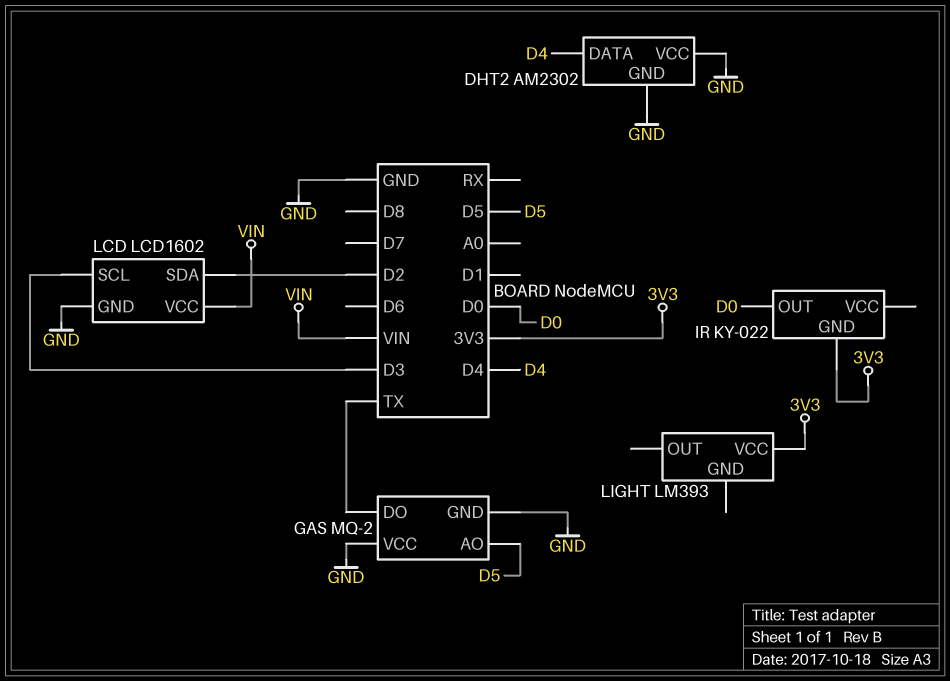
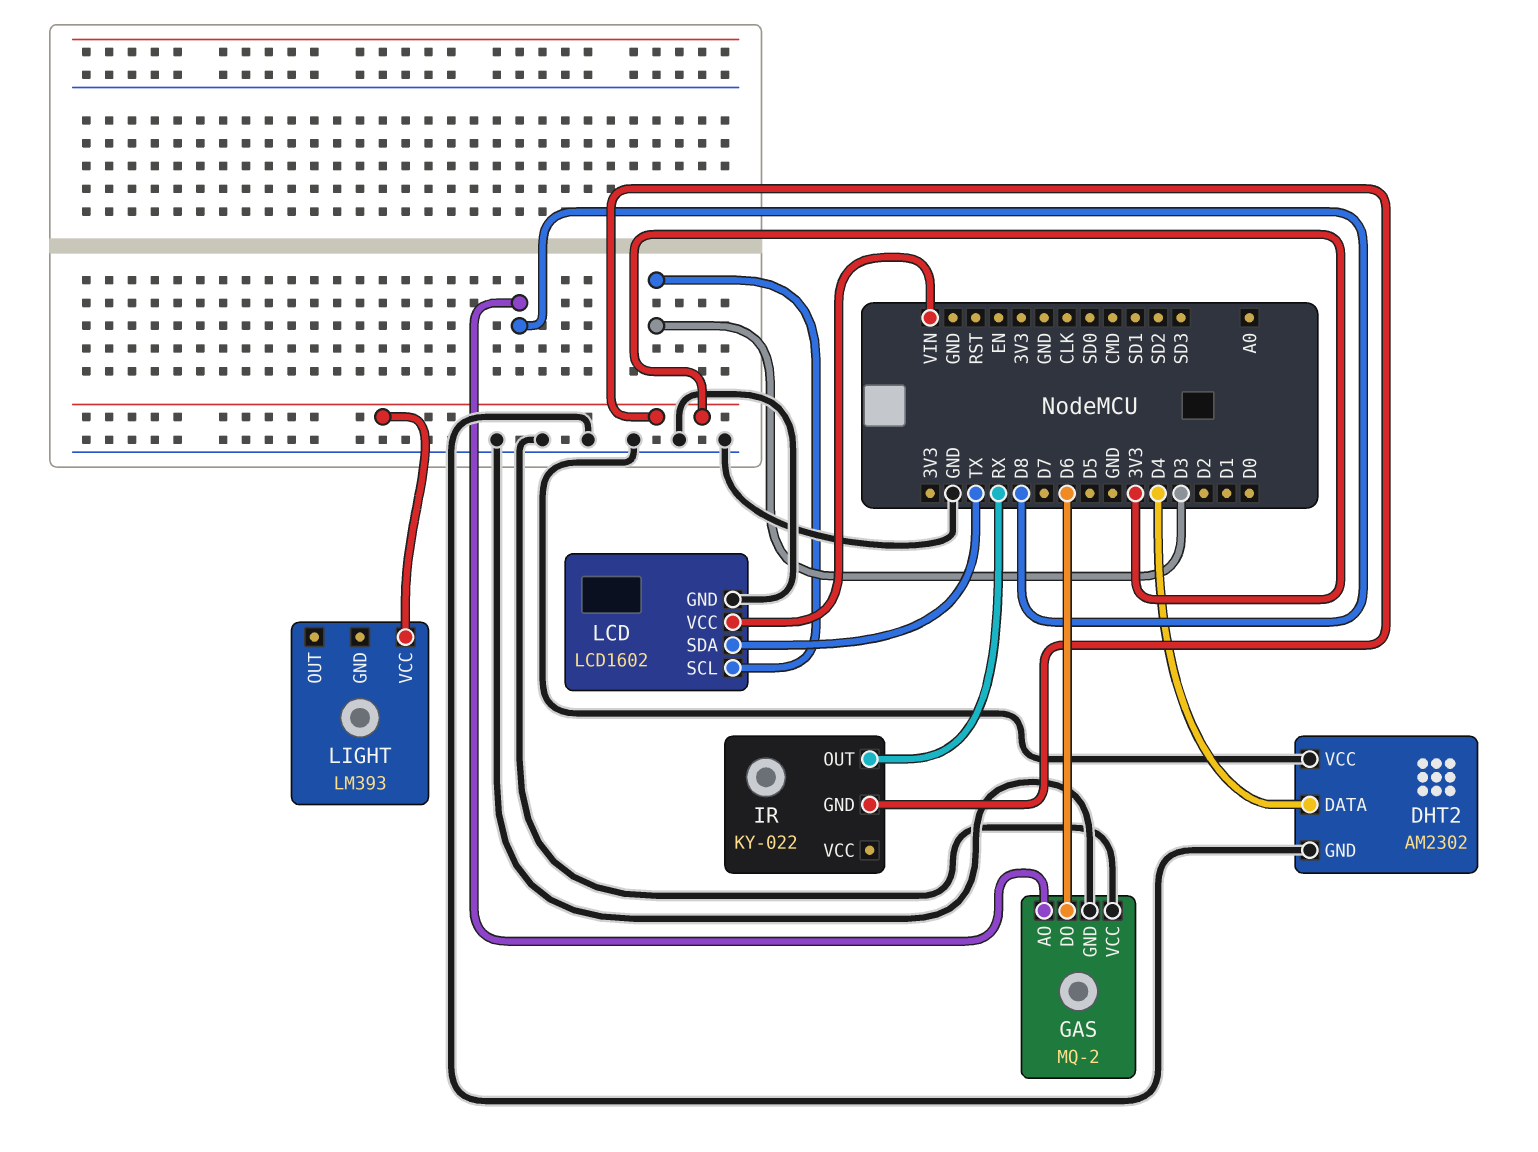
GAS pin AO: D5 -> D8
GAS pin DO: TX -> D6
IR pin OUT: D0 -> RX
LCD pin SDA: D2 -> TX

